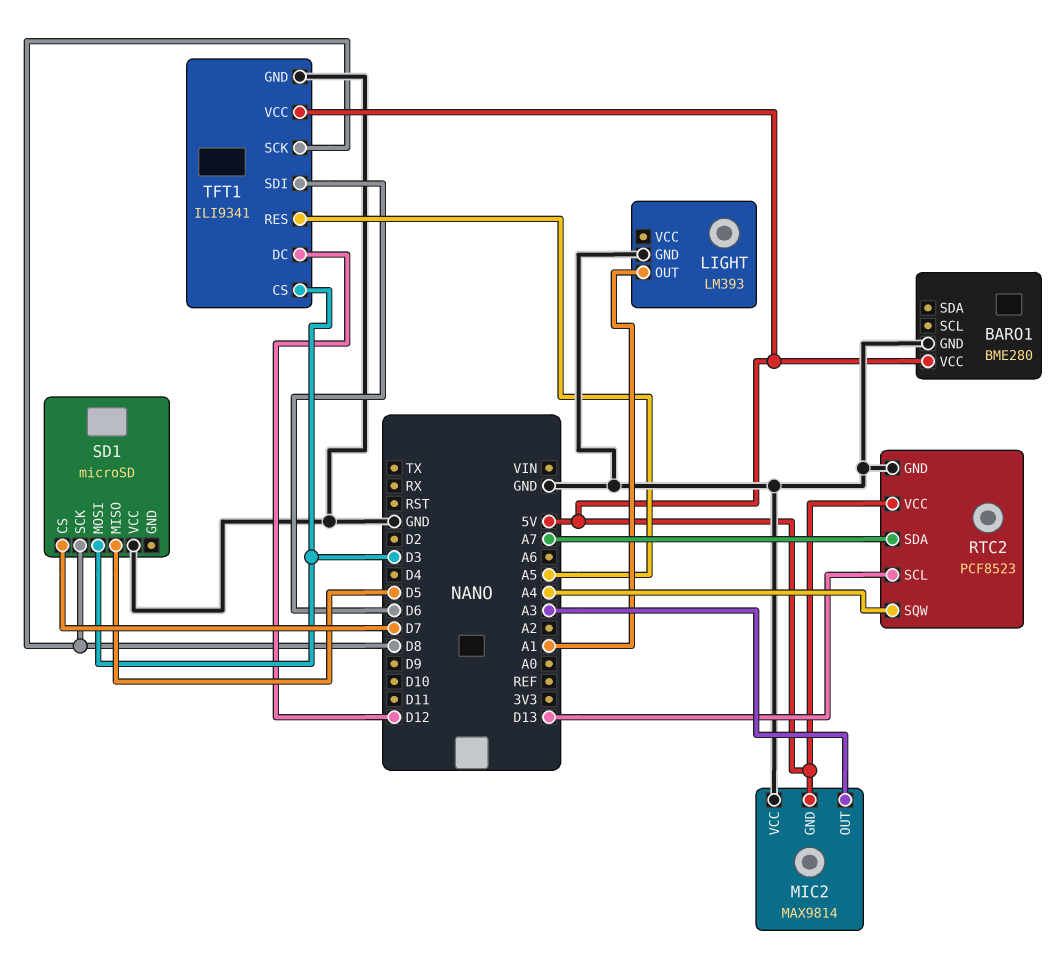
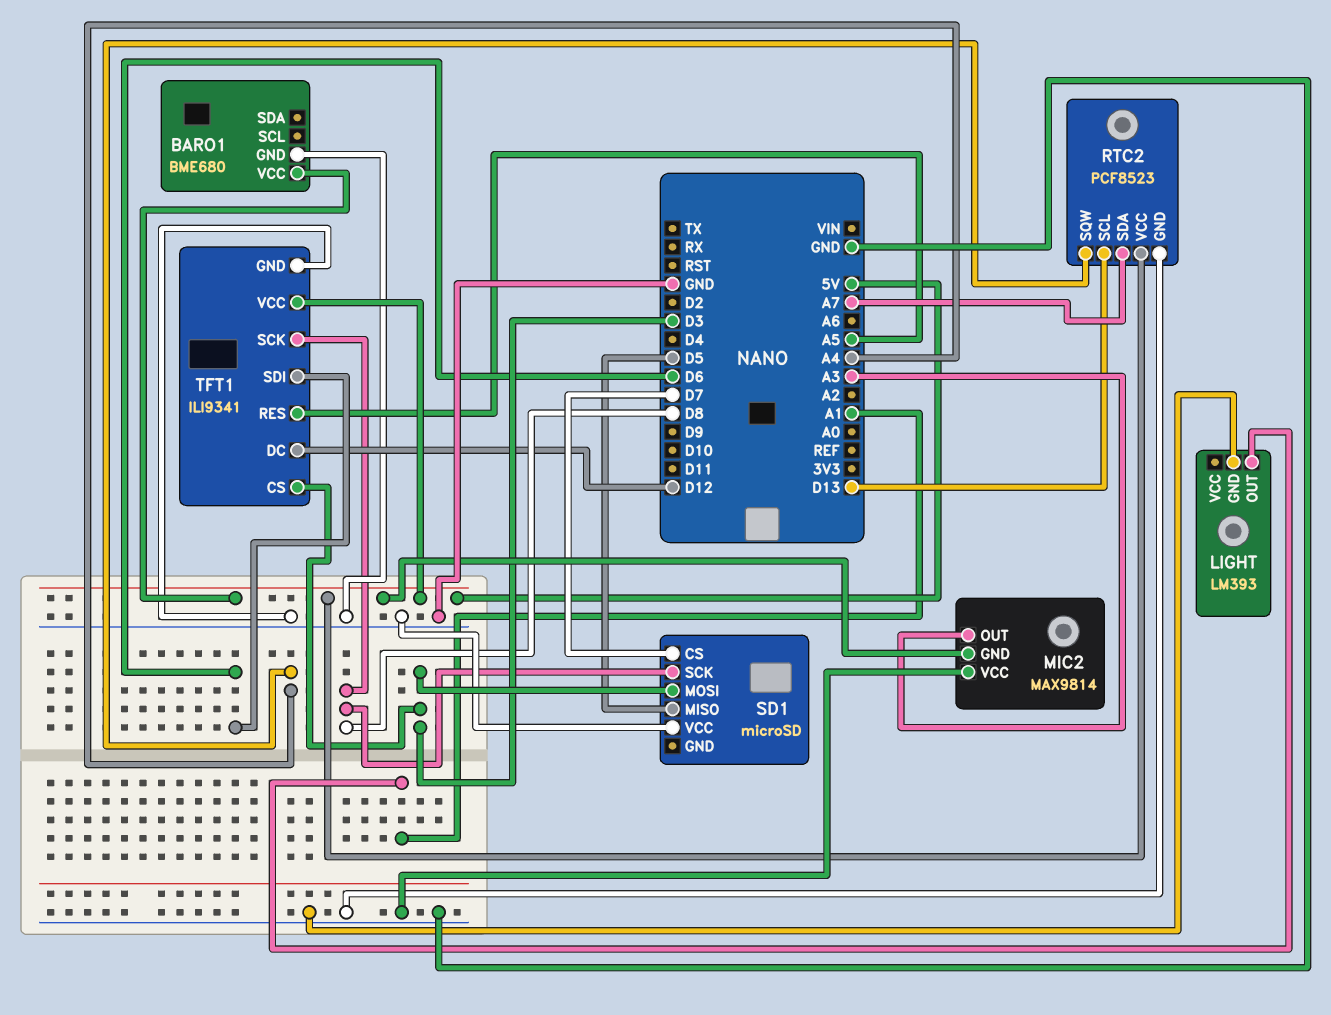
BARO1: BME280 -> BME680

